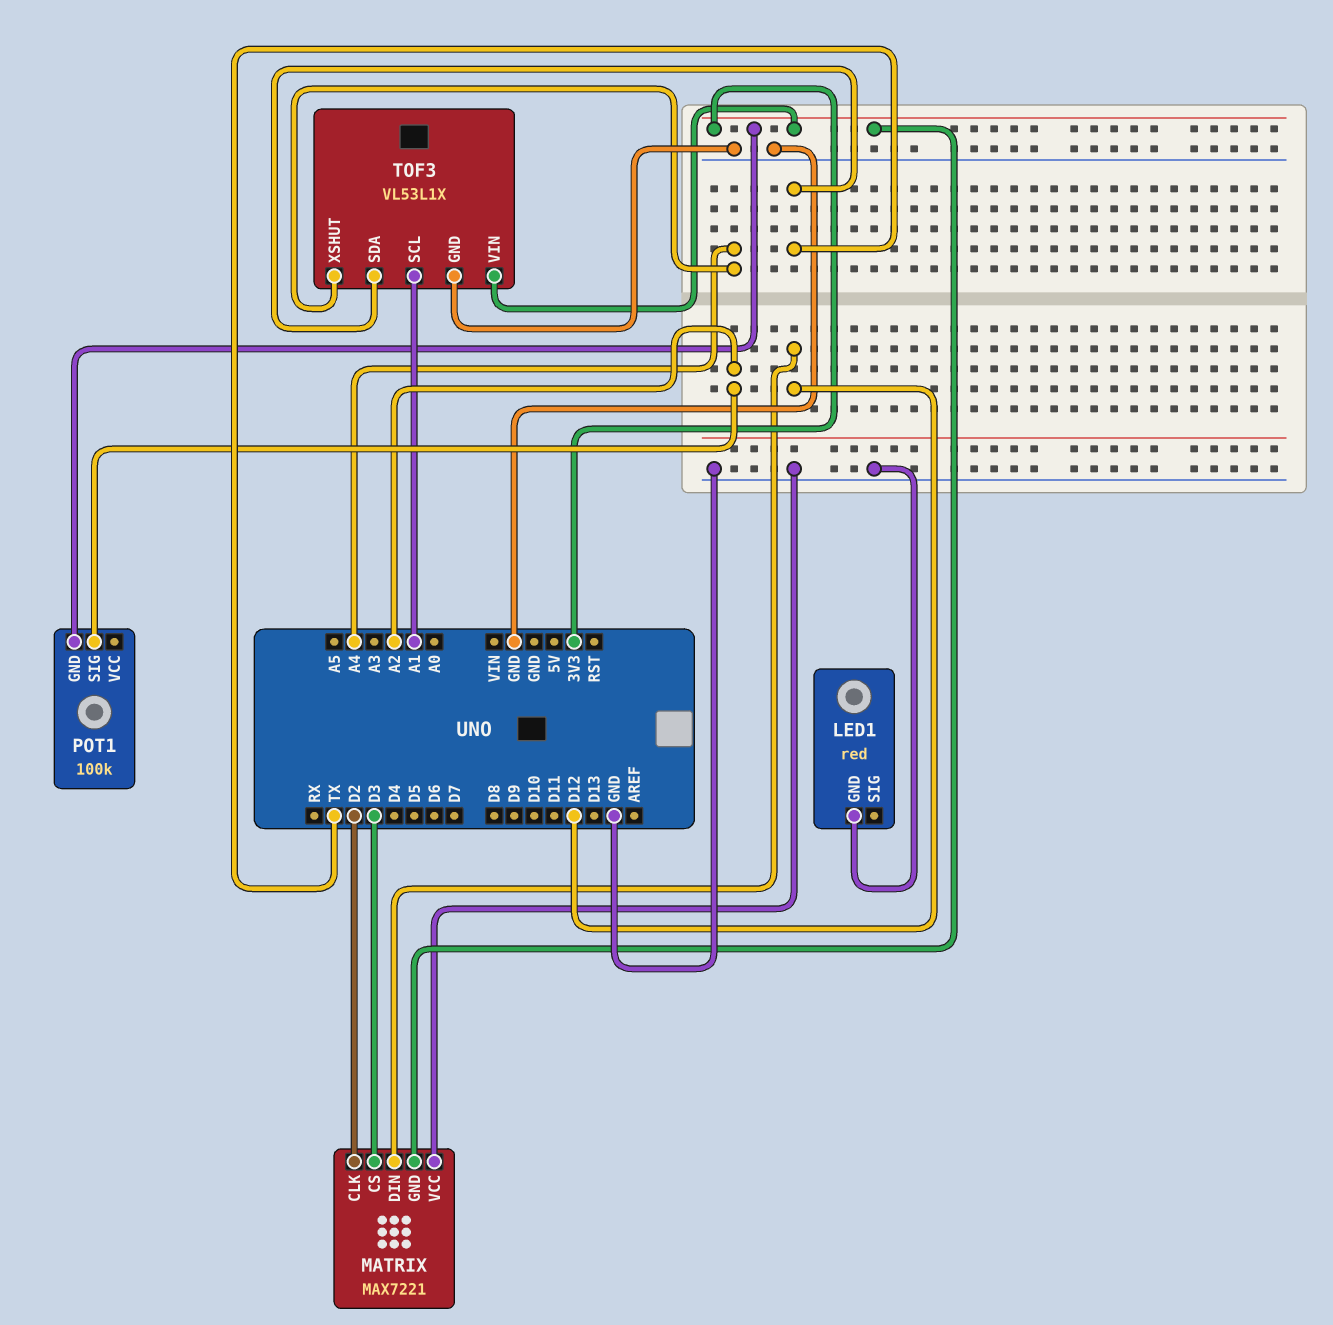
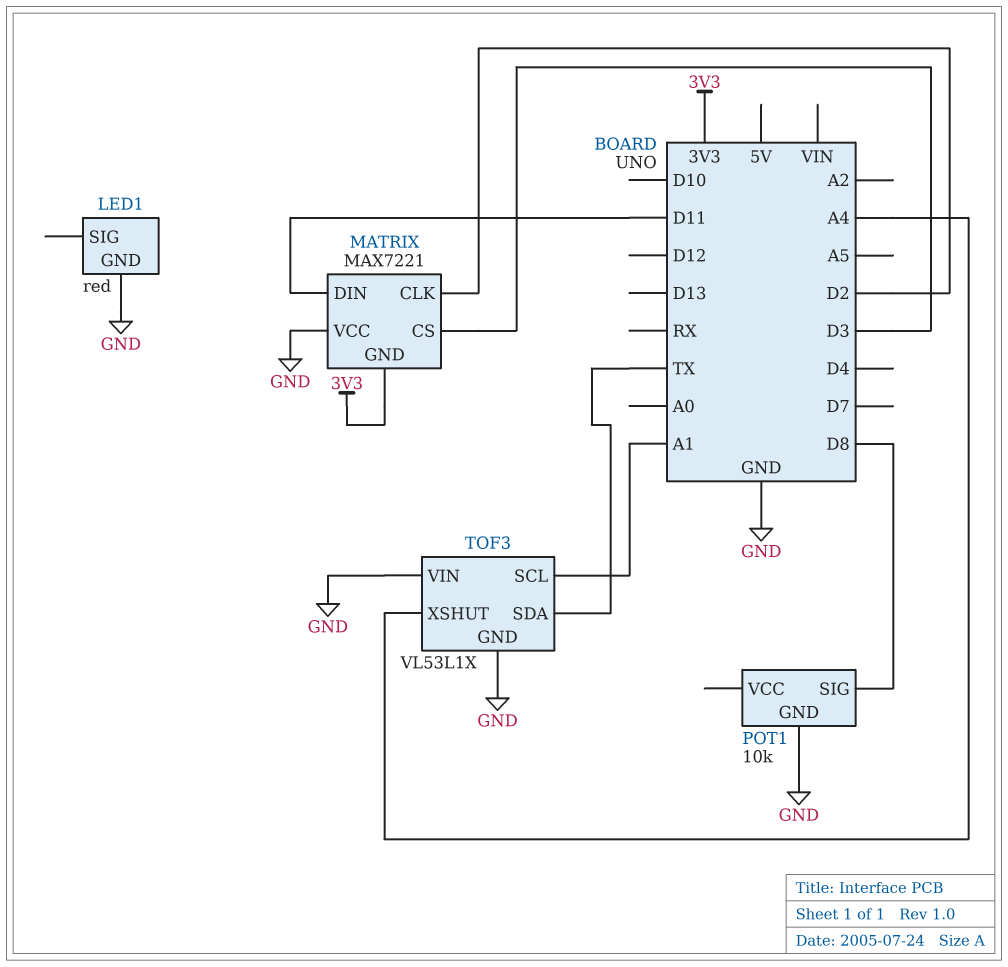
MATRIX pin DIN: D12 -> D11
POT1: 100k -> 10k
POT1 pin GND: 3V3 -> GND
POT1 pin SIG: A2 -> D8
TOF3 pin VIN: 3V3 -> GND

